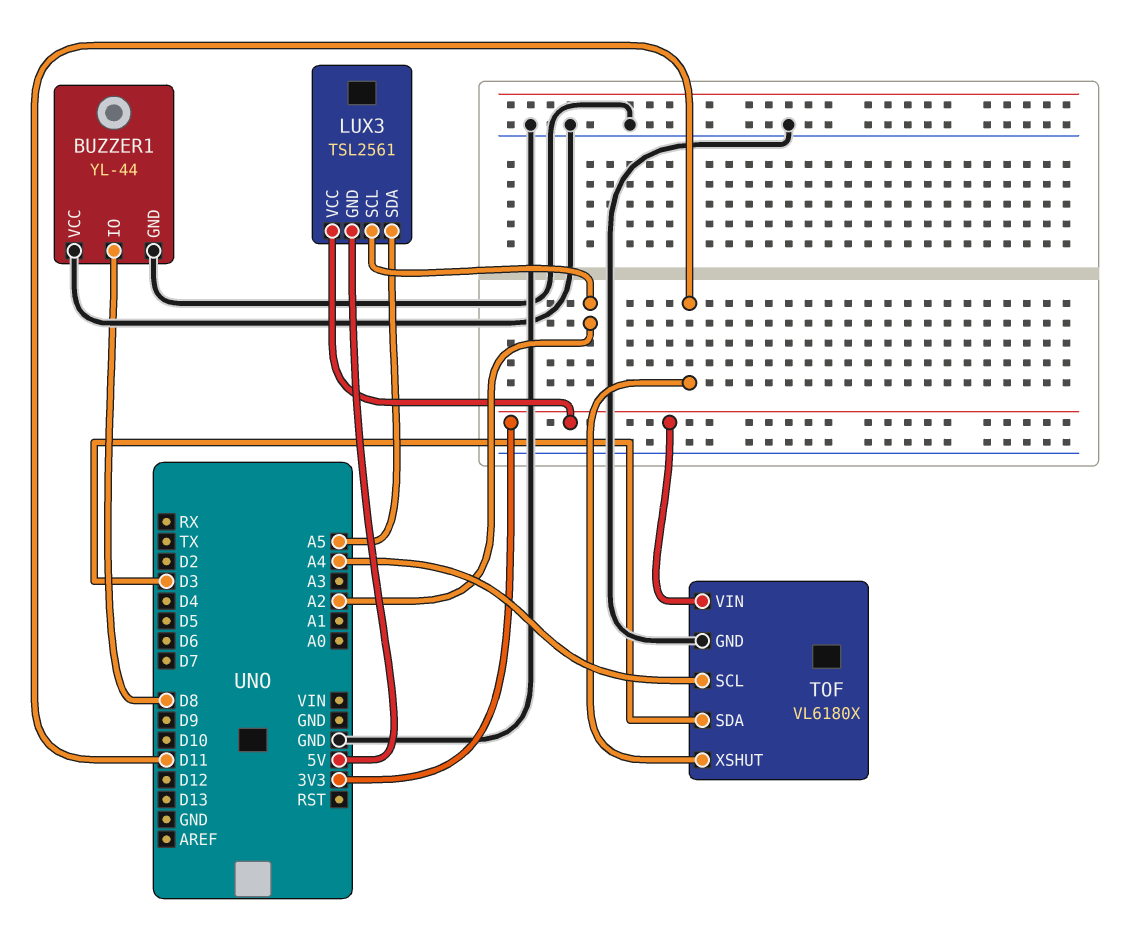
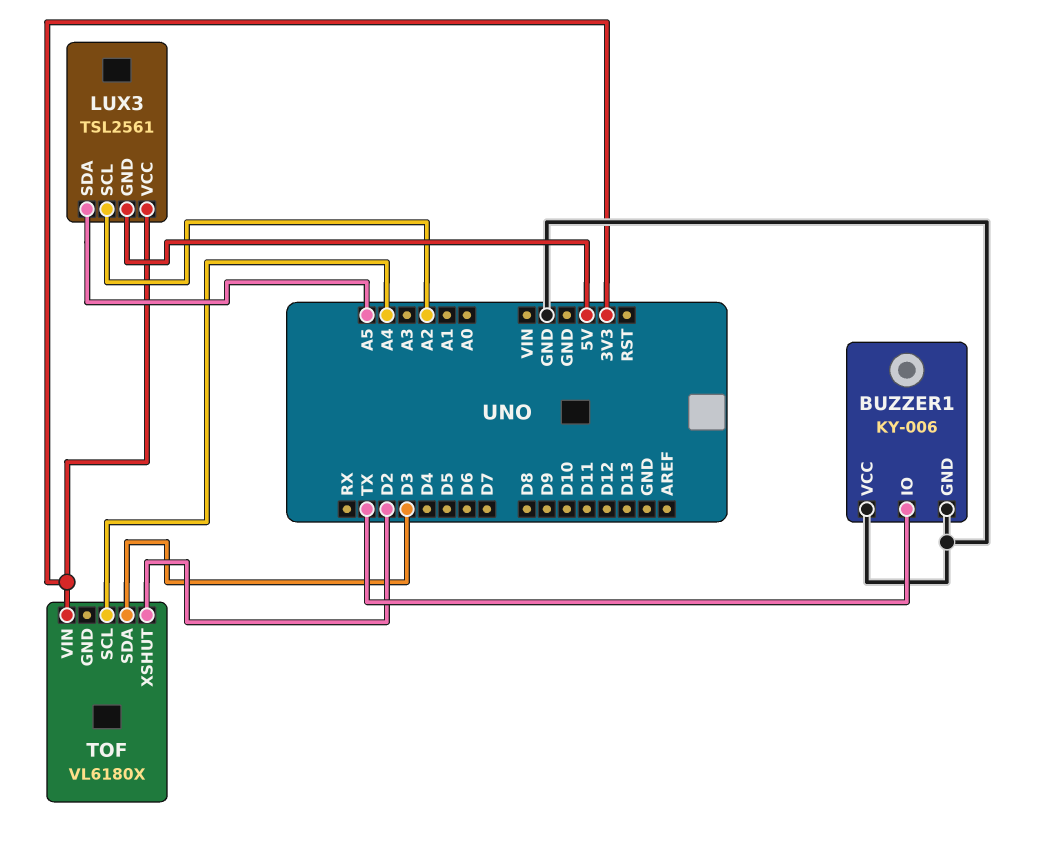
BUZZER1: YL-44 -> KY-006
BUZZER1 pin IO: D8 -> TX
TOF pin GND: GND -> none
TOF pin XSHUT: D11 -> D2

